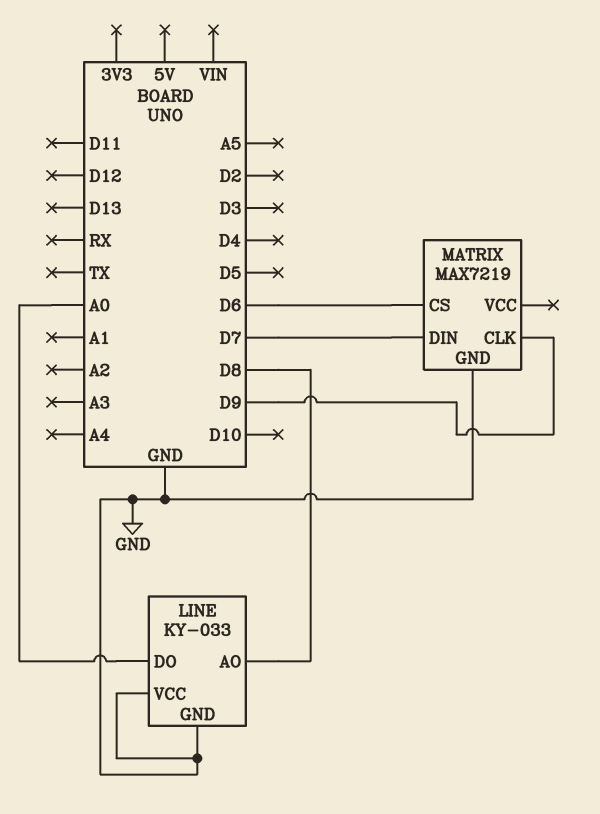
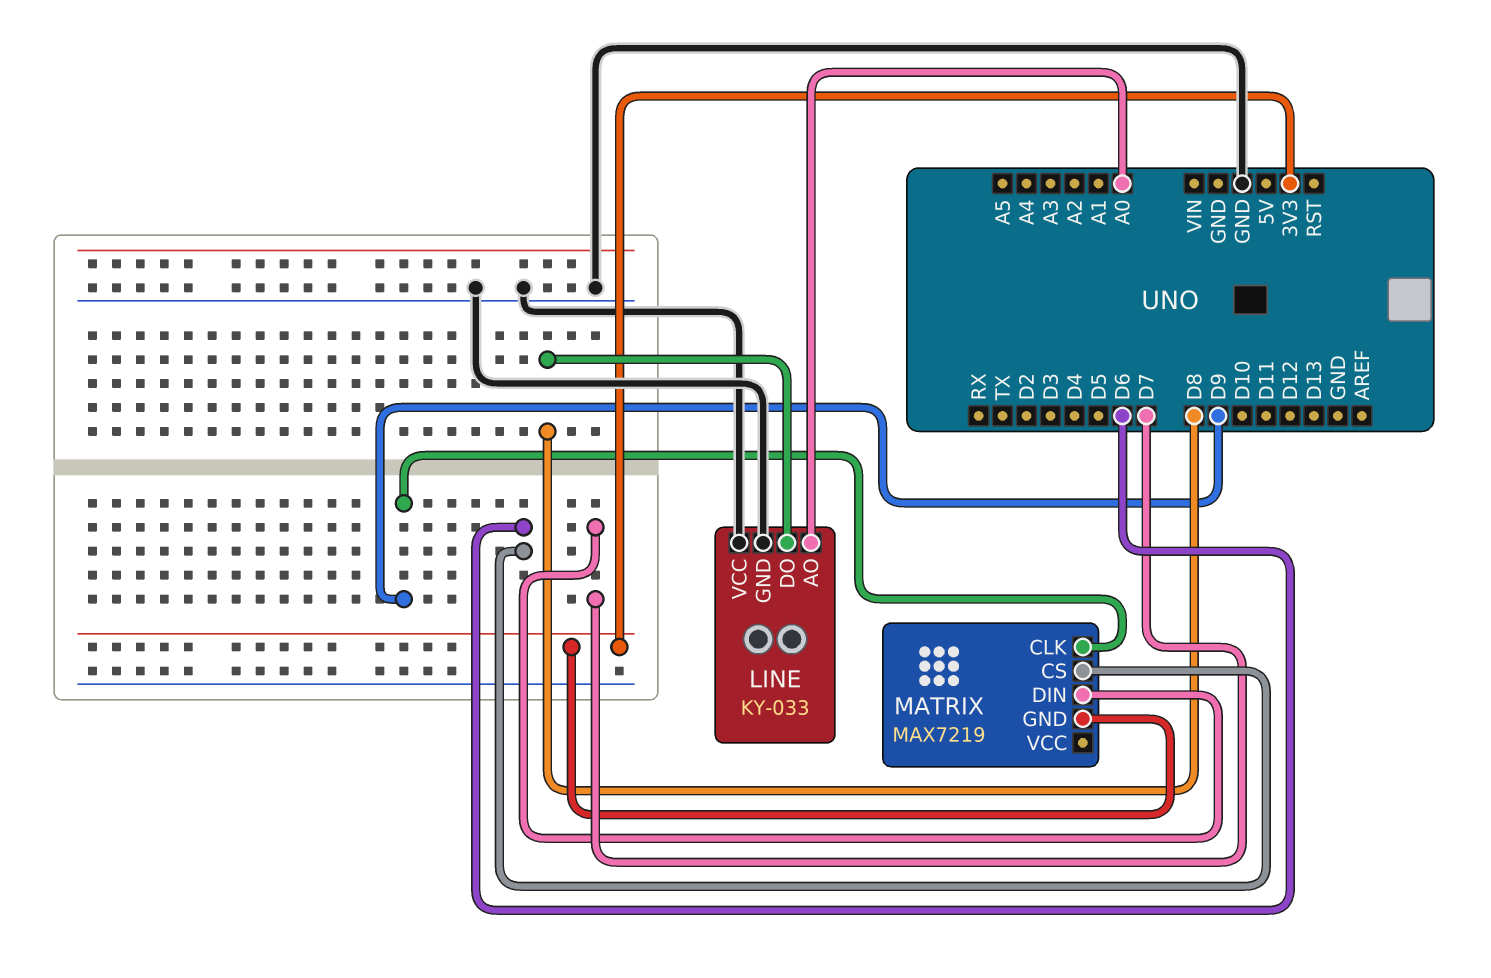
LINE pin AO: D8 -> A0
LINE pin DO: A0 -> D8
MATRIX pin GND: GND -> 3V3

